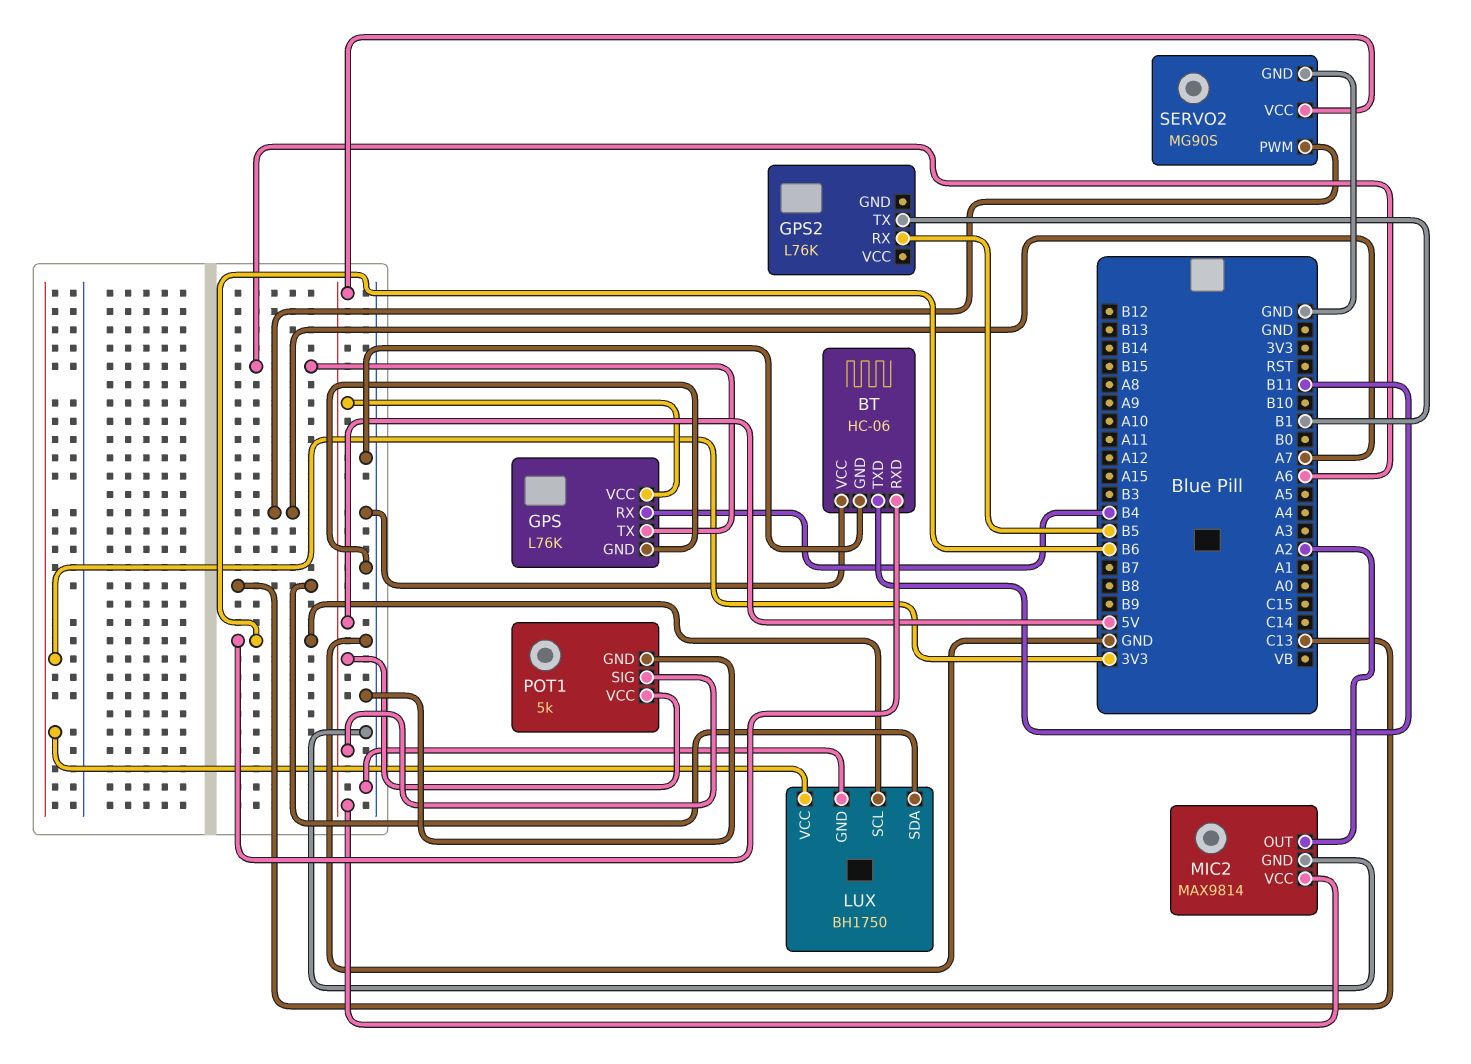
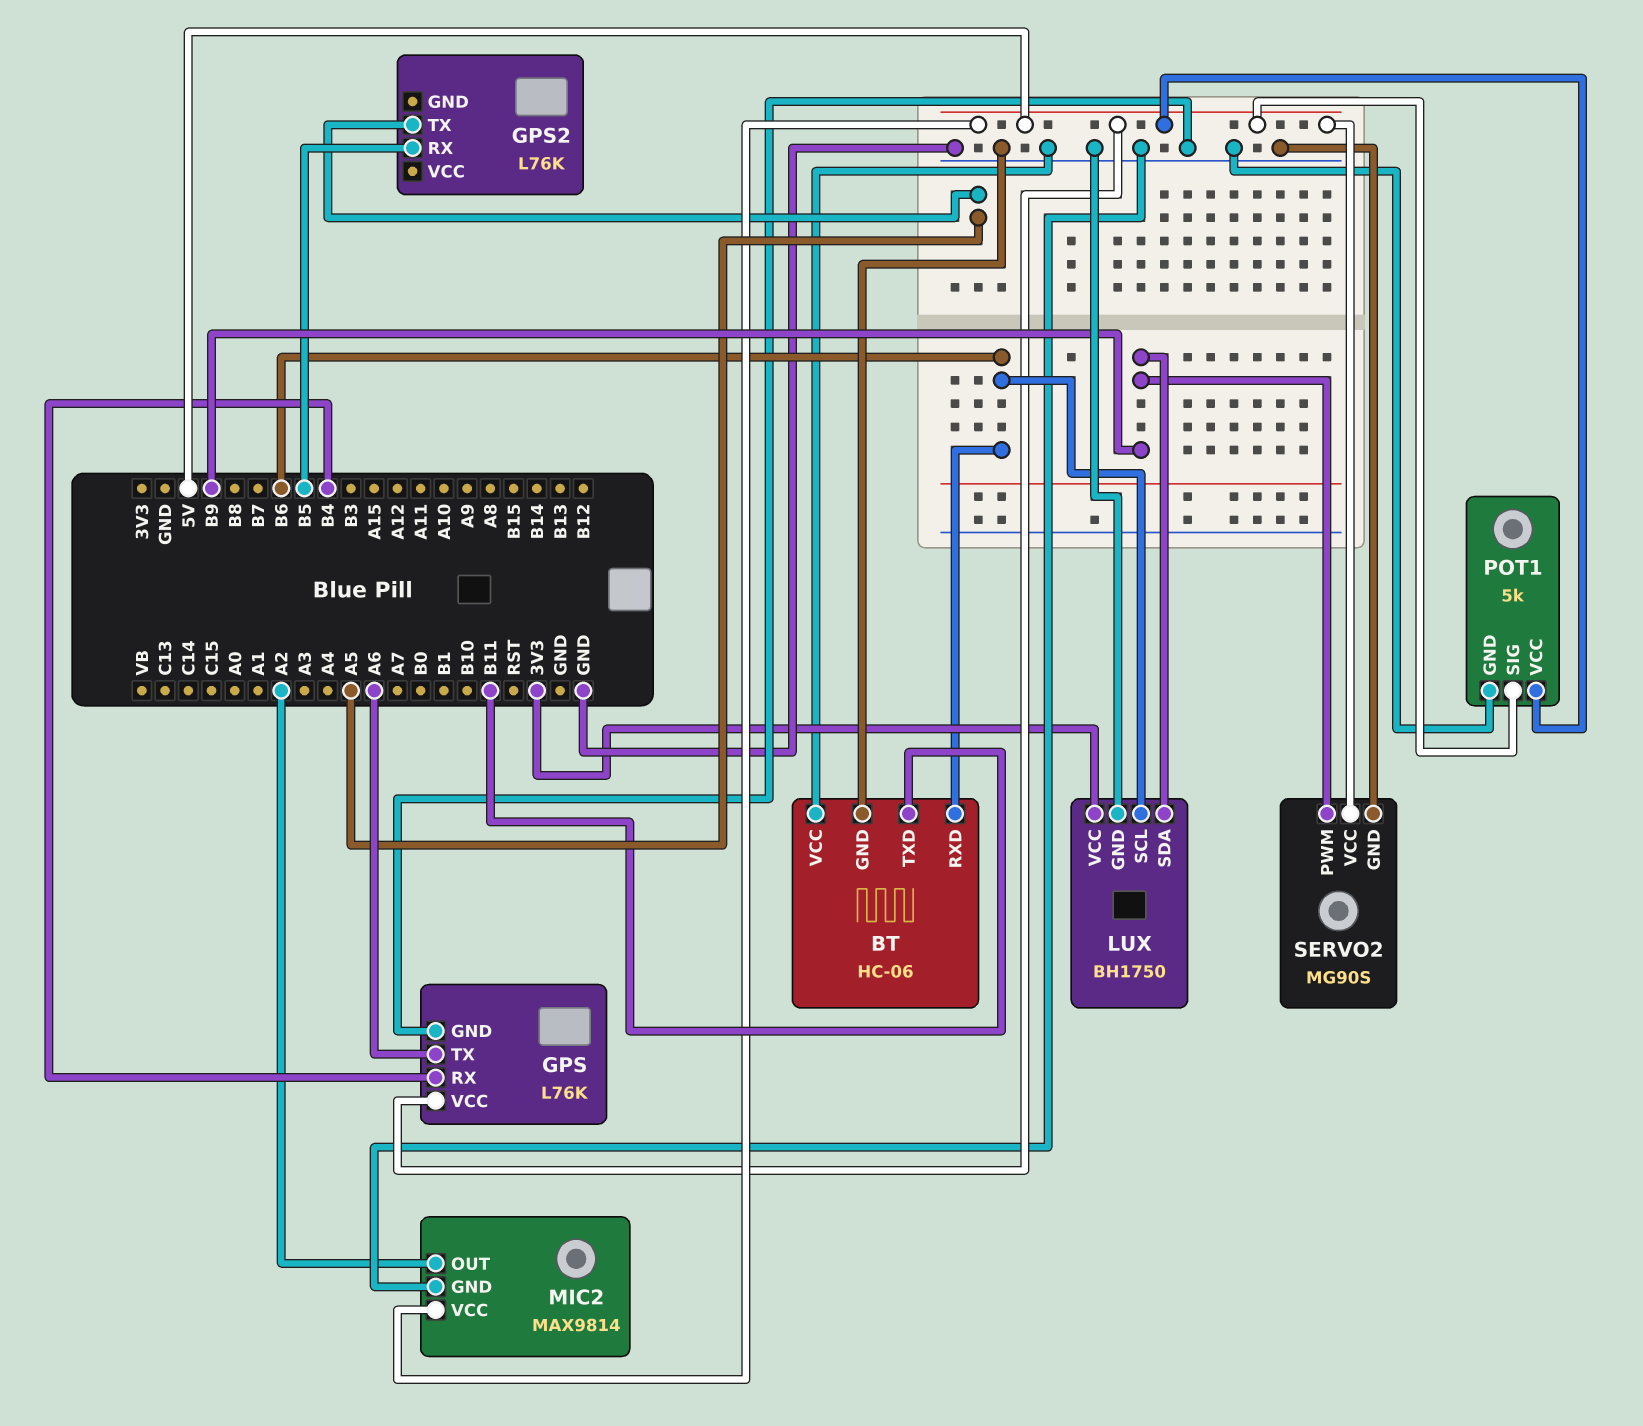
GPS2 pin TX: B1 -> A5
LUX pin SDA: C13 -> B9
SERVO2 pin PWM: A7 -> B9

